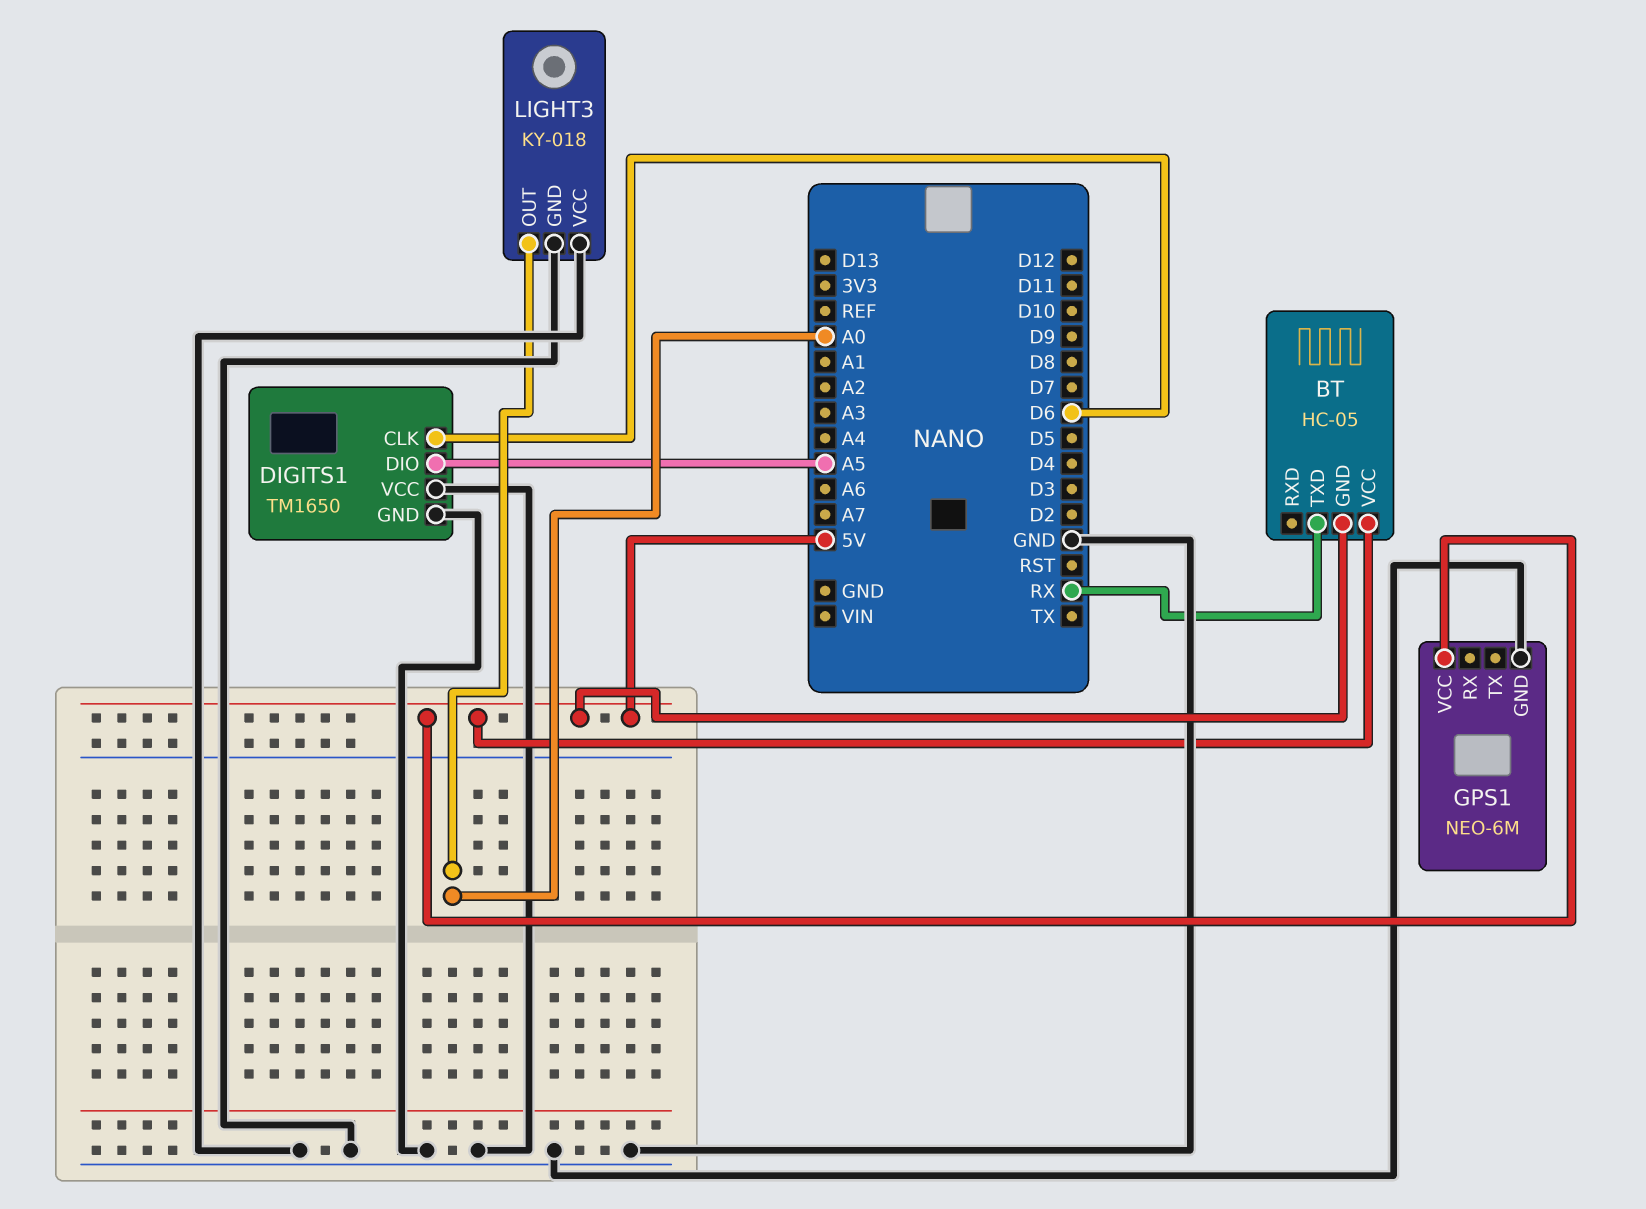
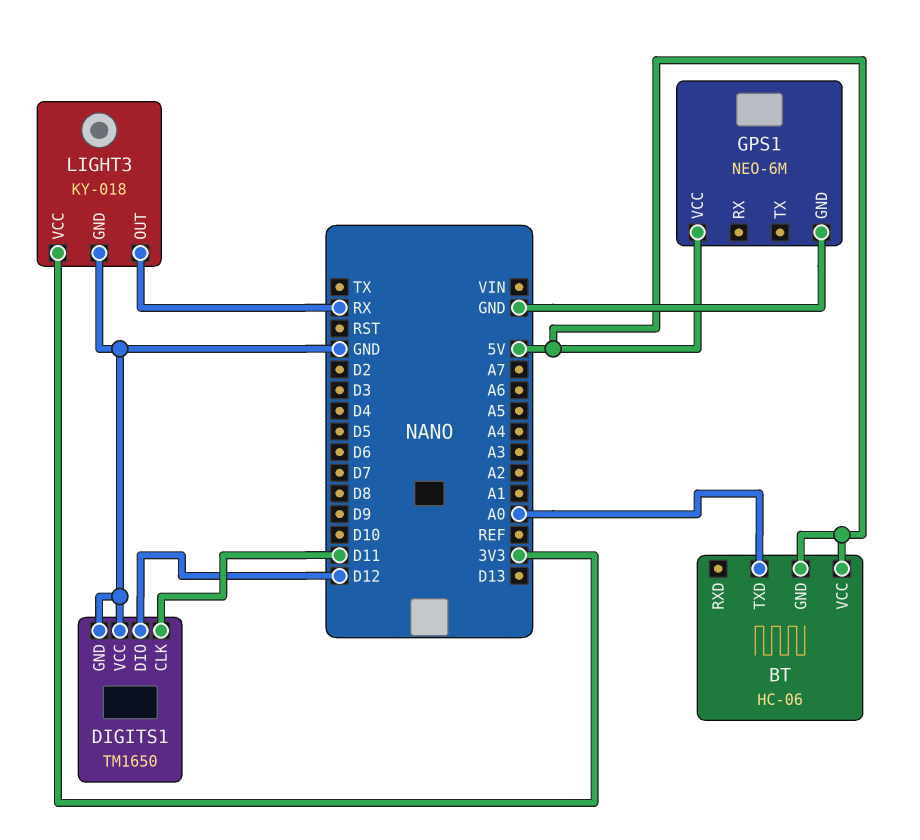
BT: HC-05 -> HC-06
BT pin TXD: RX -> A0
DIGITS1 pin CLK: D6 -> D11
DIGITS1 pin DIO: A5 -> D12
LIGHT3 pin OUT: A0 -> RX
LIGHT3 pin VCC: GND -> 3V3

